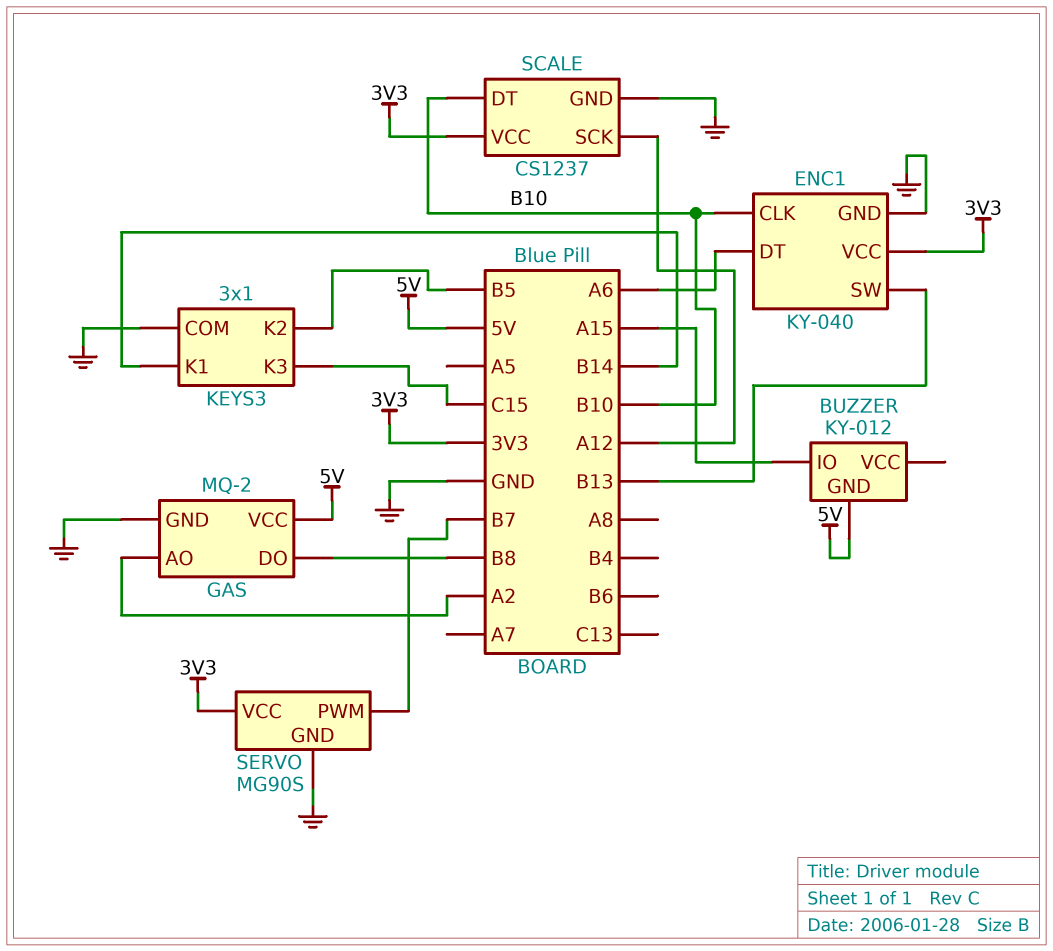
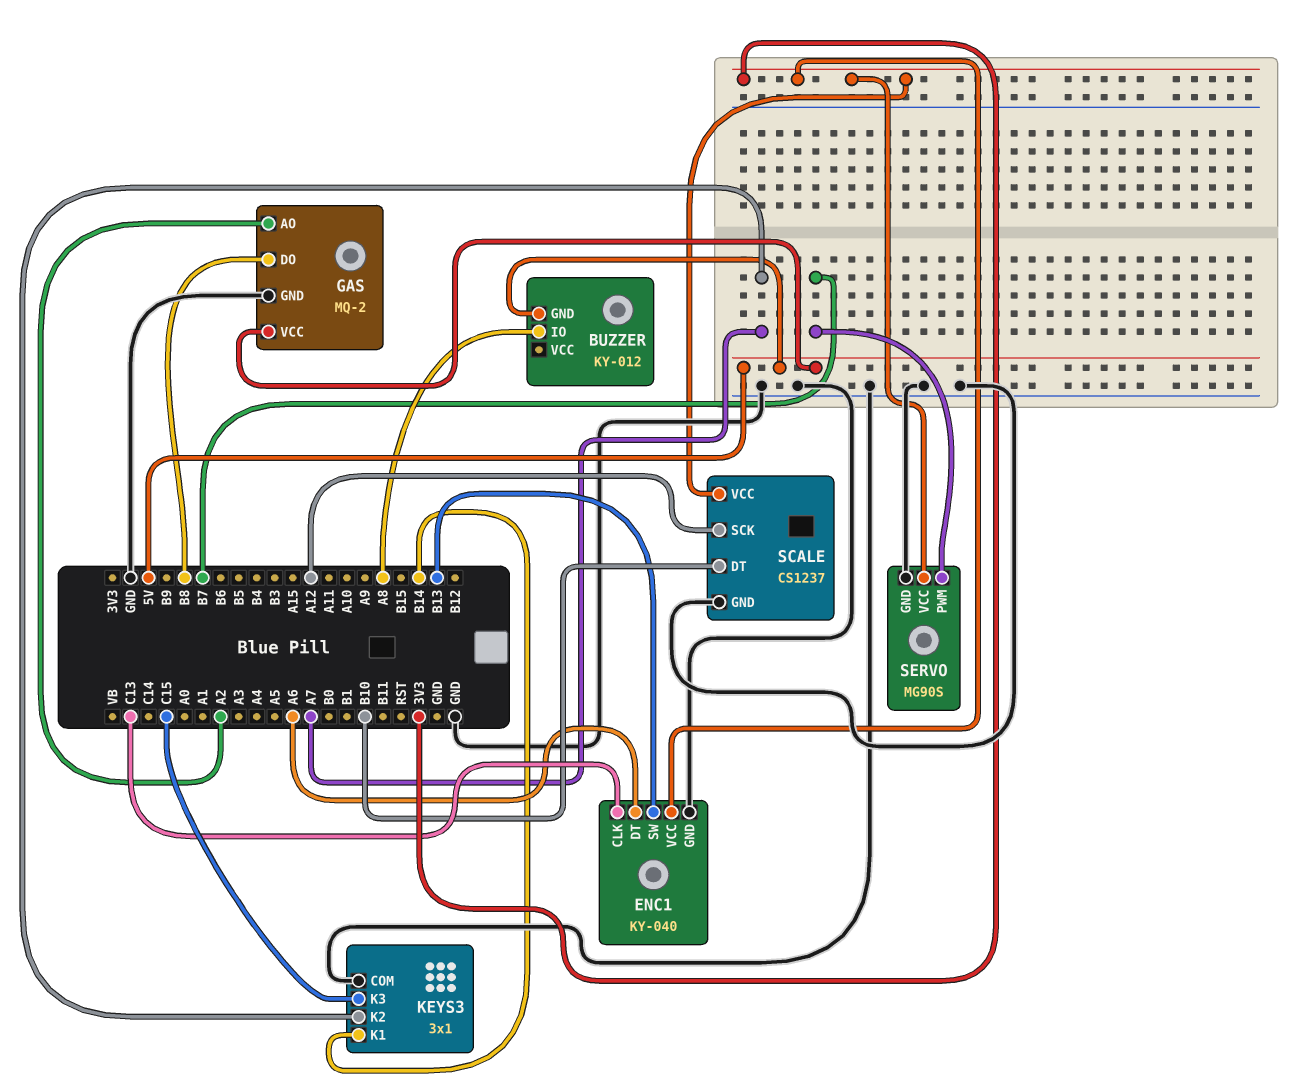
BUZZER pin IO: A15 -> A8
ENC1 pin CLK: B10 -> C13
KEYS3 pin K2: B5 -> A7

